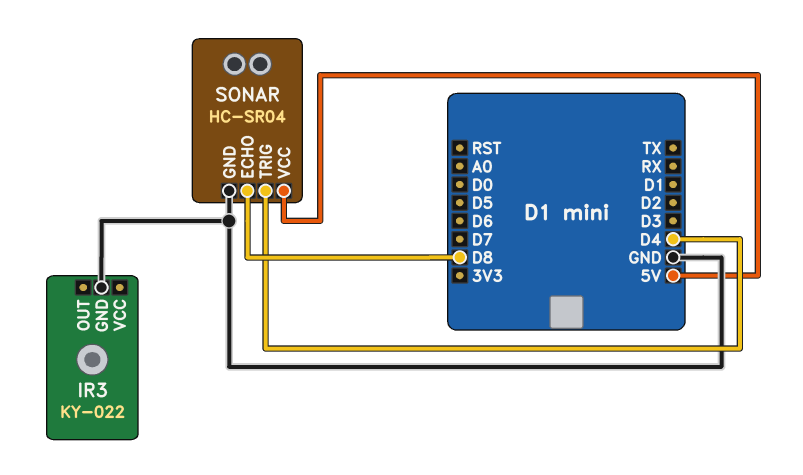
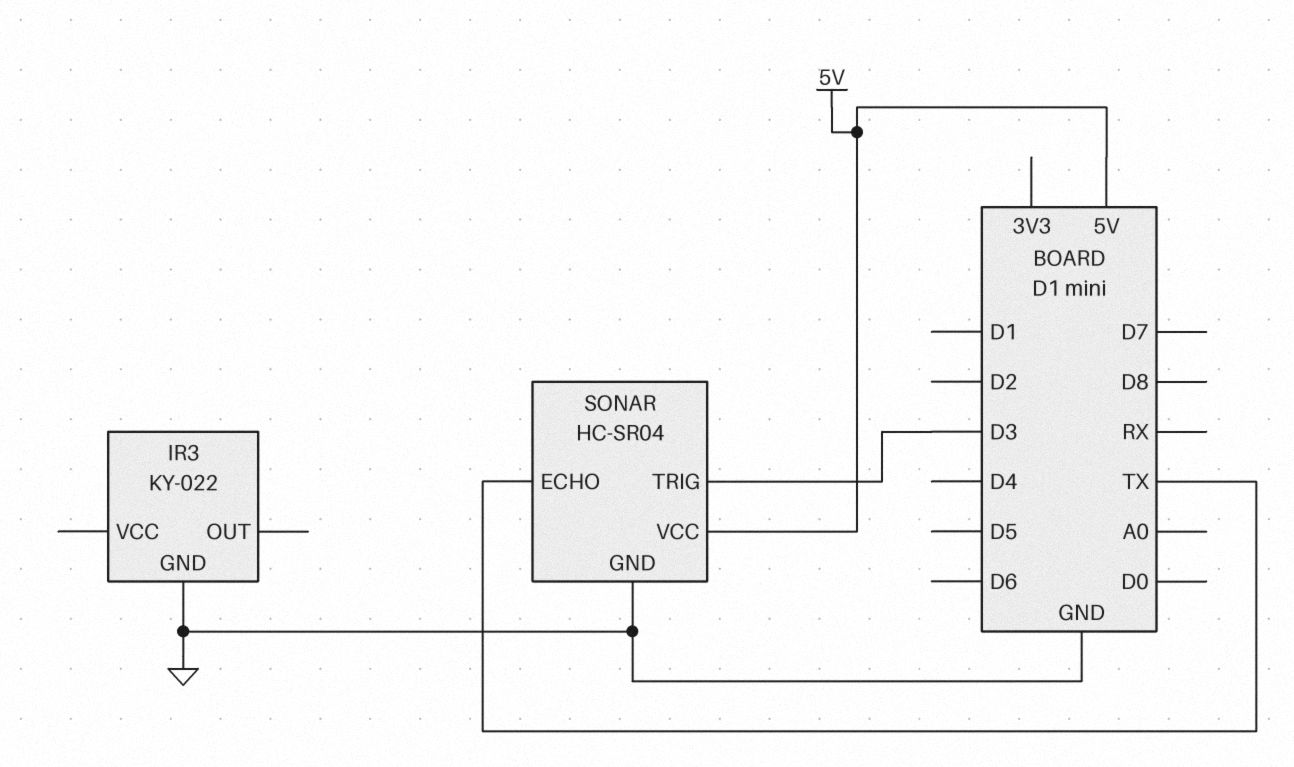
SONAR pin ECHO: D8 -> TX
SONAR pin TRIG: D4 -> D3

